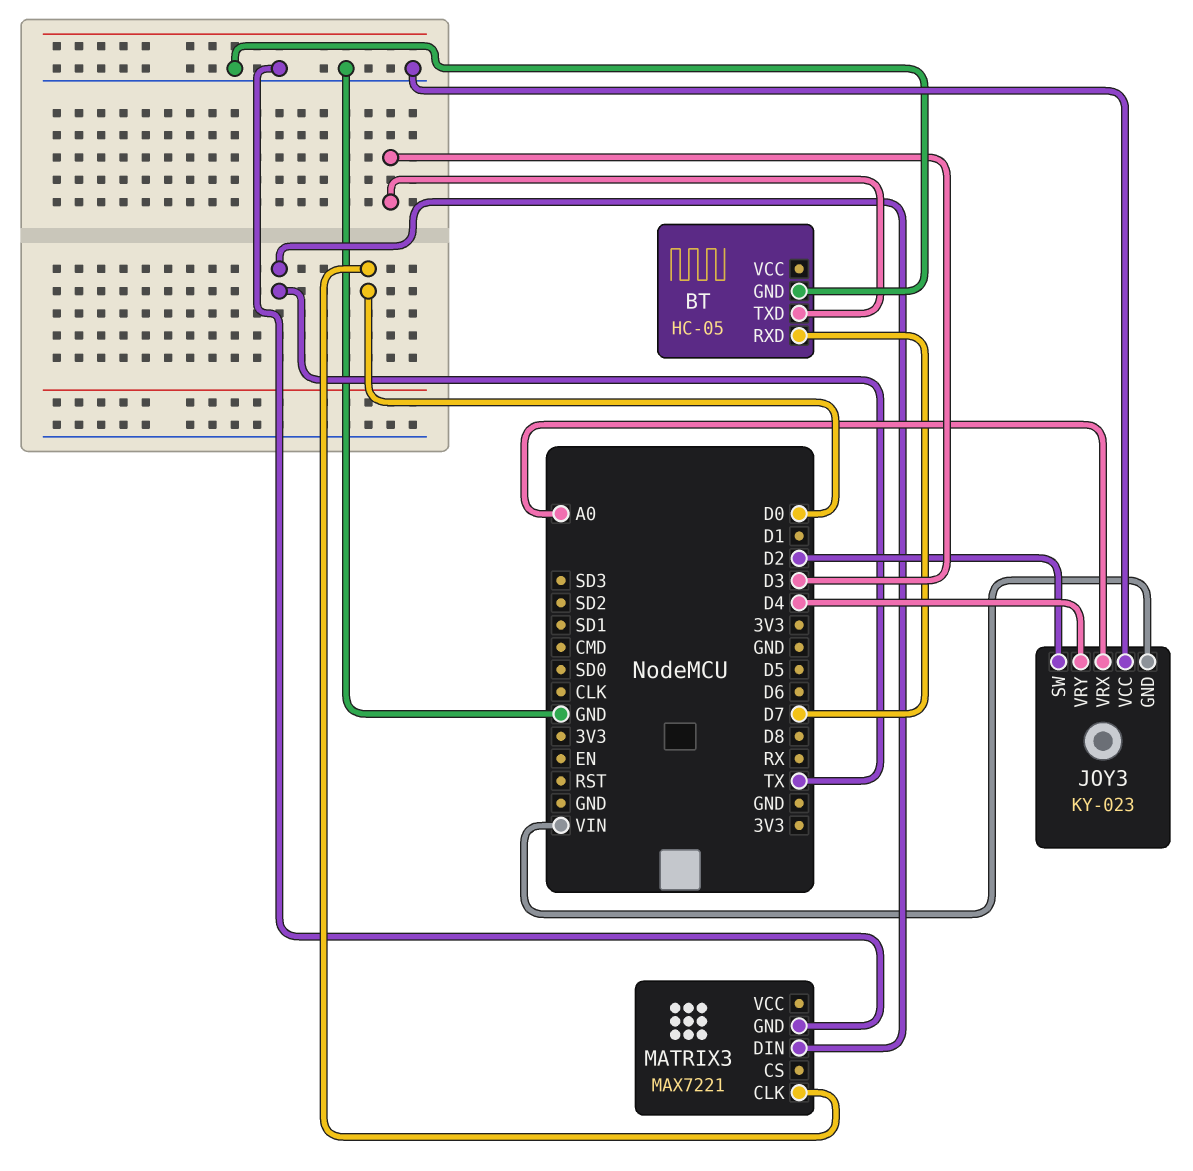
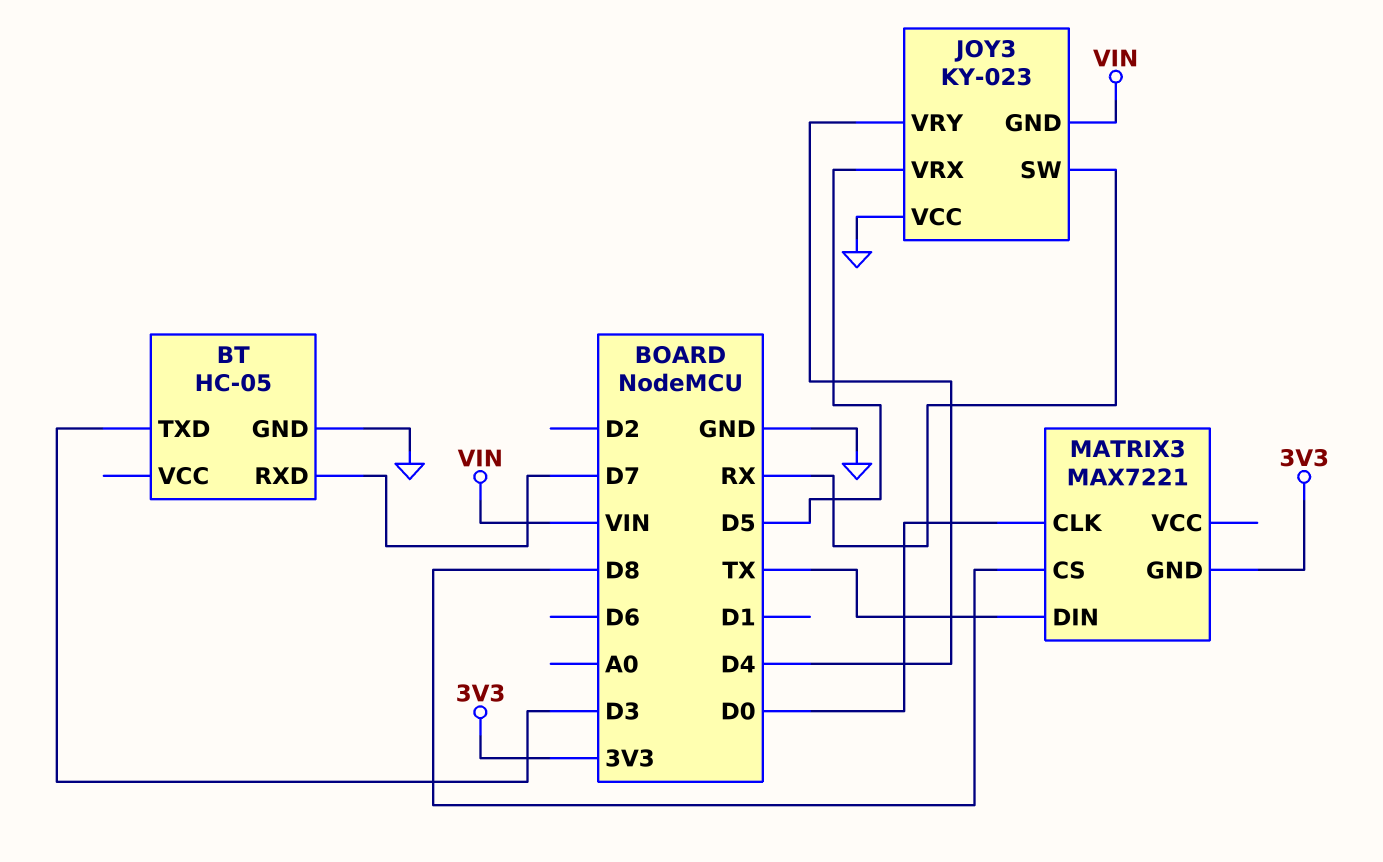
JOY3 pin SW: D2 -> RX
JOY3 pin VRX: A0 -> D5
MATRIX3 pin CS: none -> D8
MATRIX3 pin GND: GND -> 3V3

